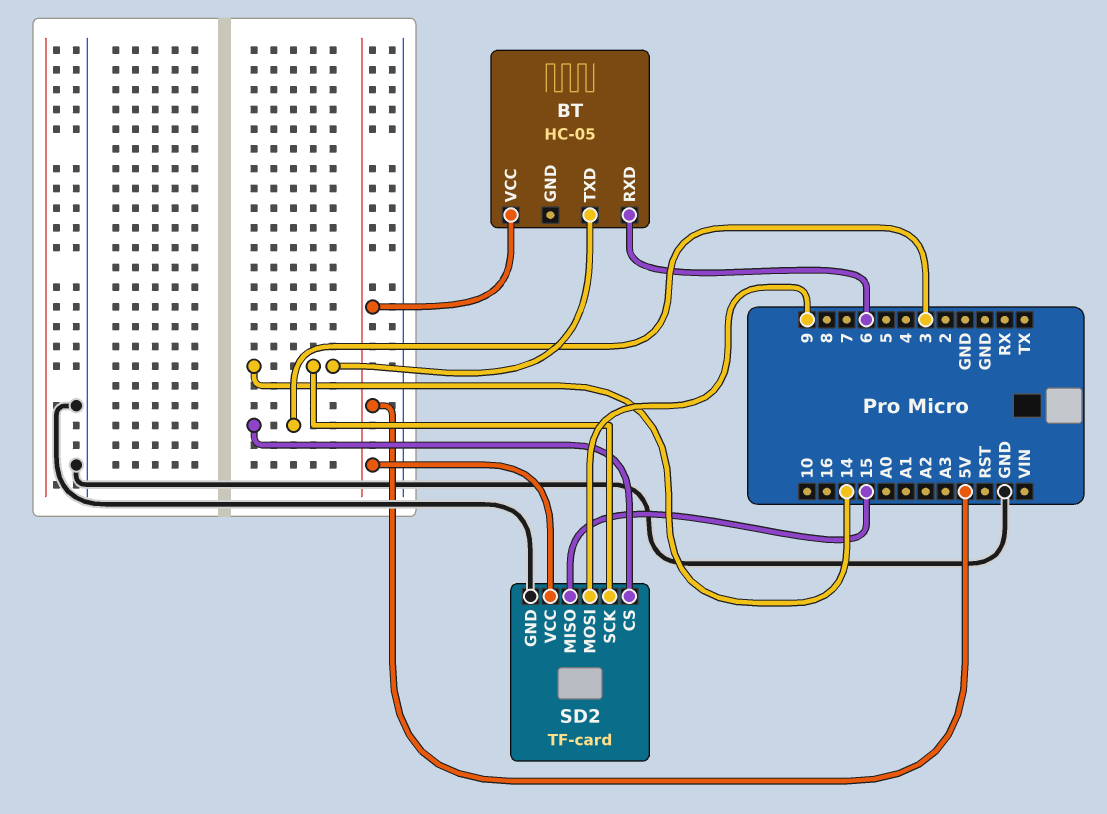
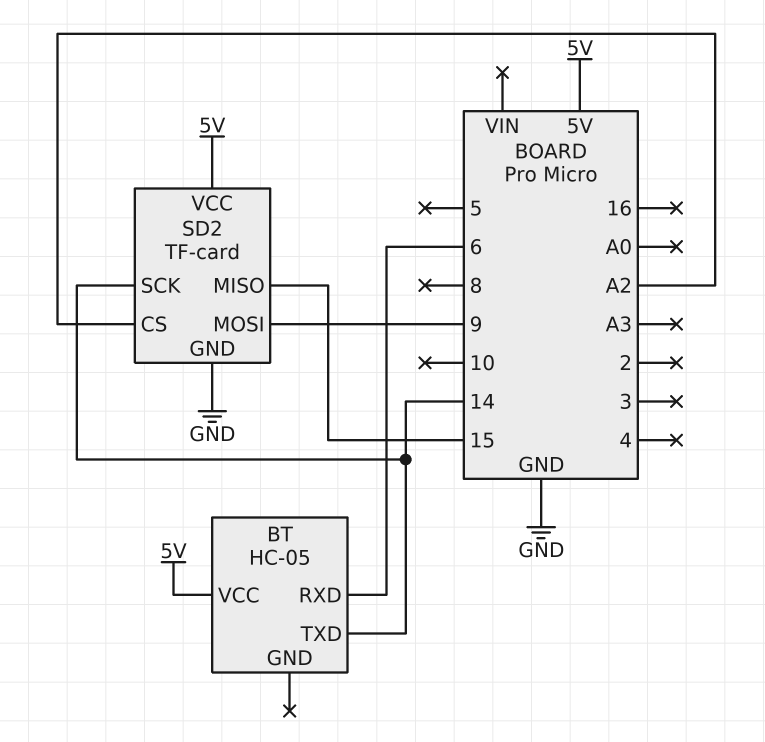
SD2 pin CS: 3 -> A2

